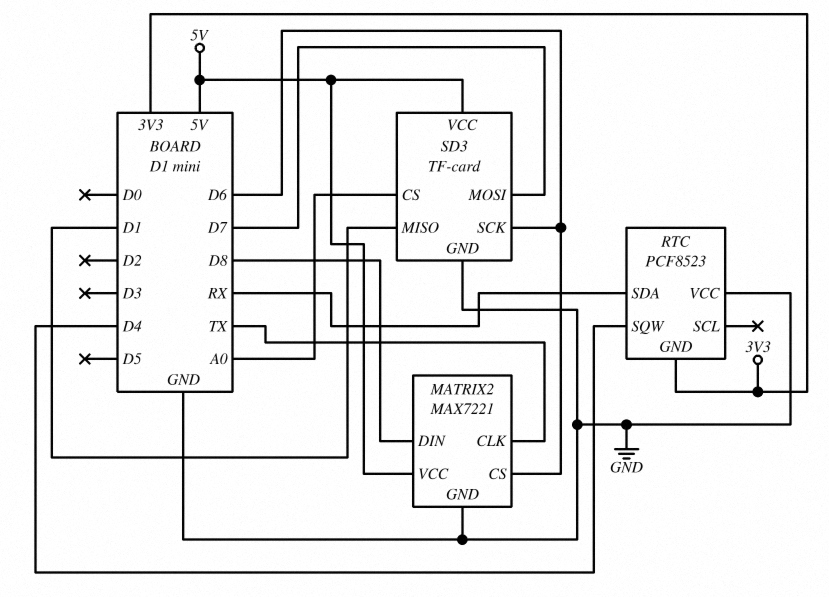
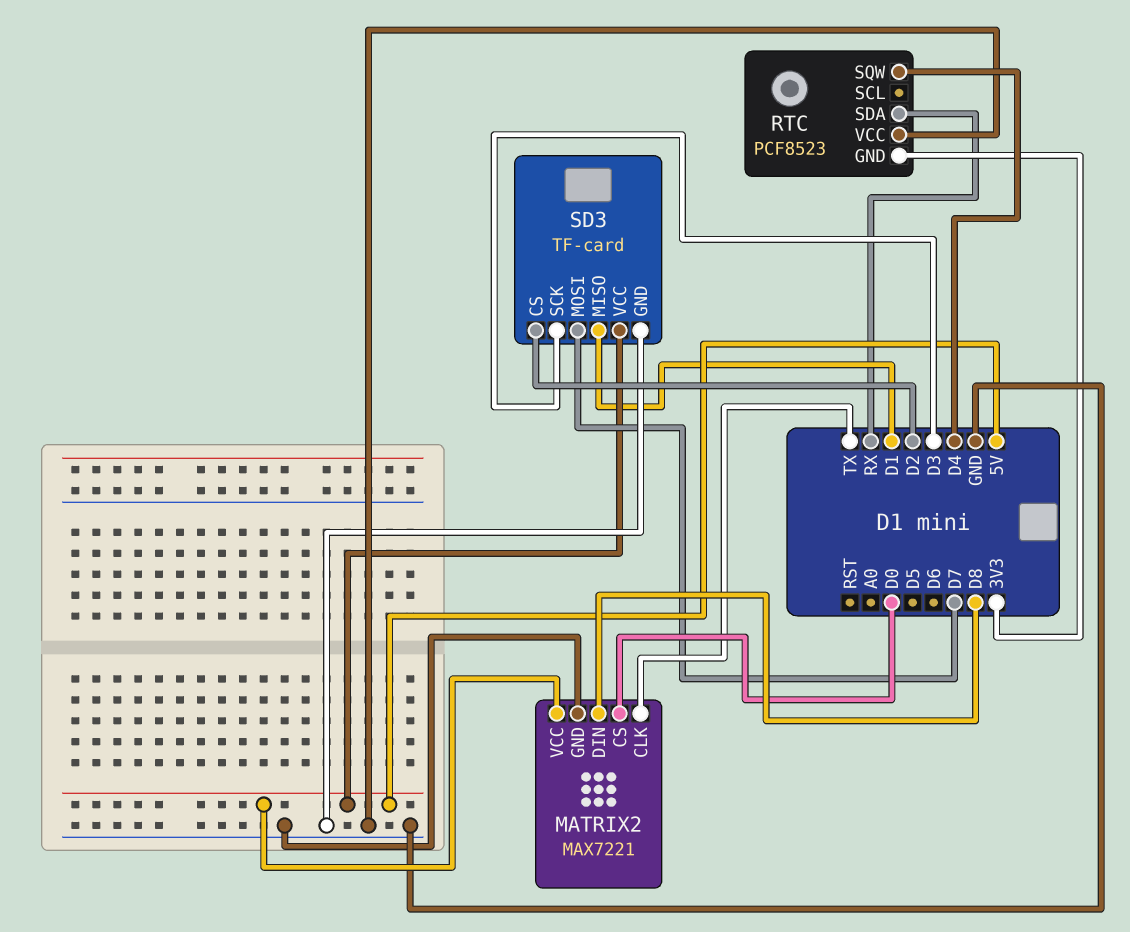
MATRIX2 pin CS: D6 -> D0
SD3 pin CS: A0 -> D2
SD3 pin SCK: D6 -> D3

